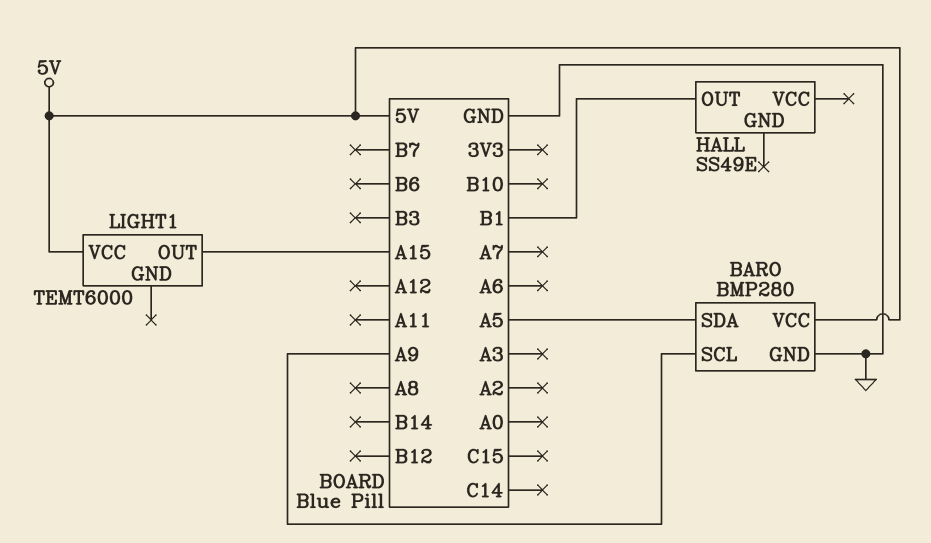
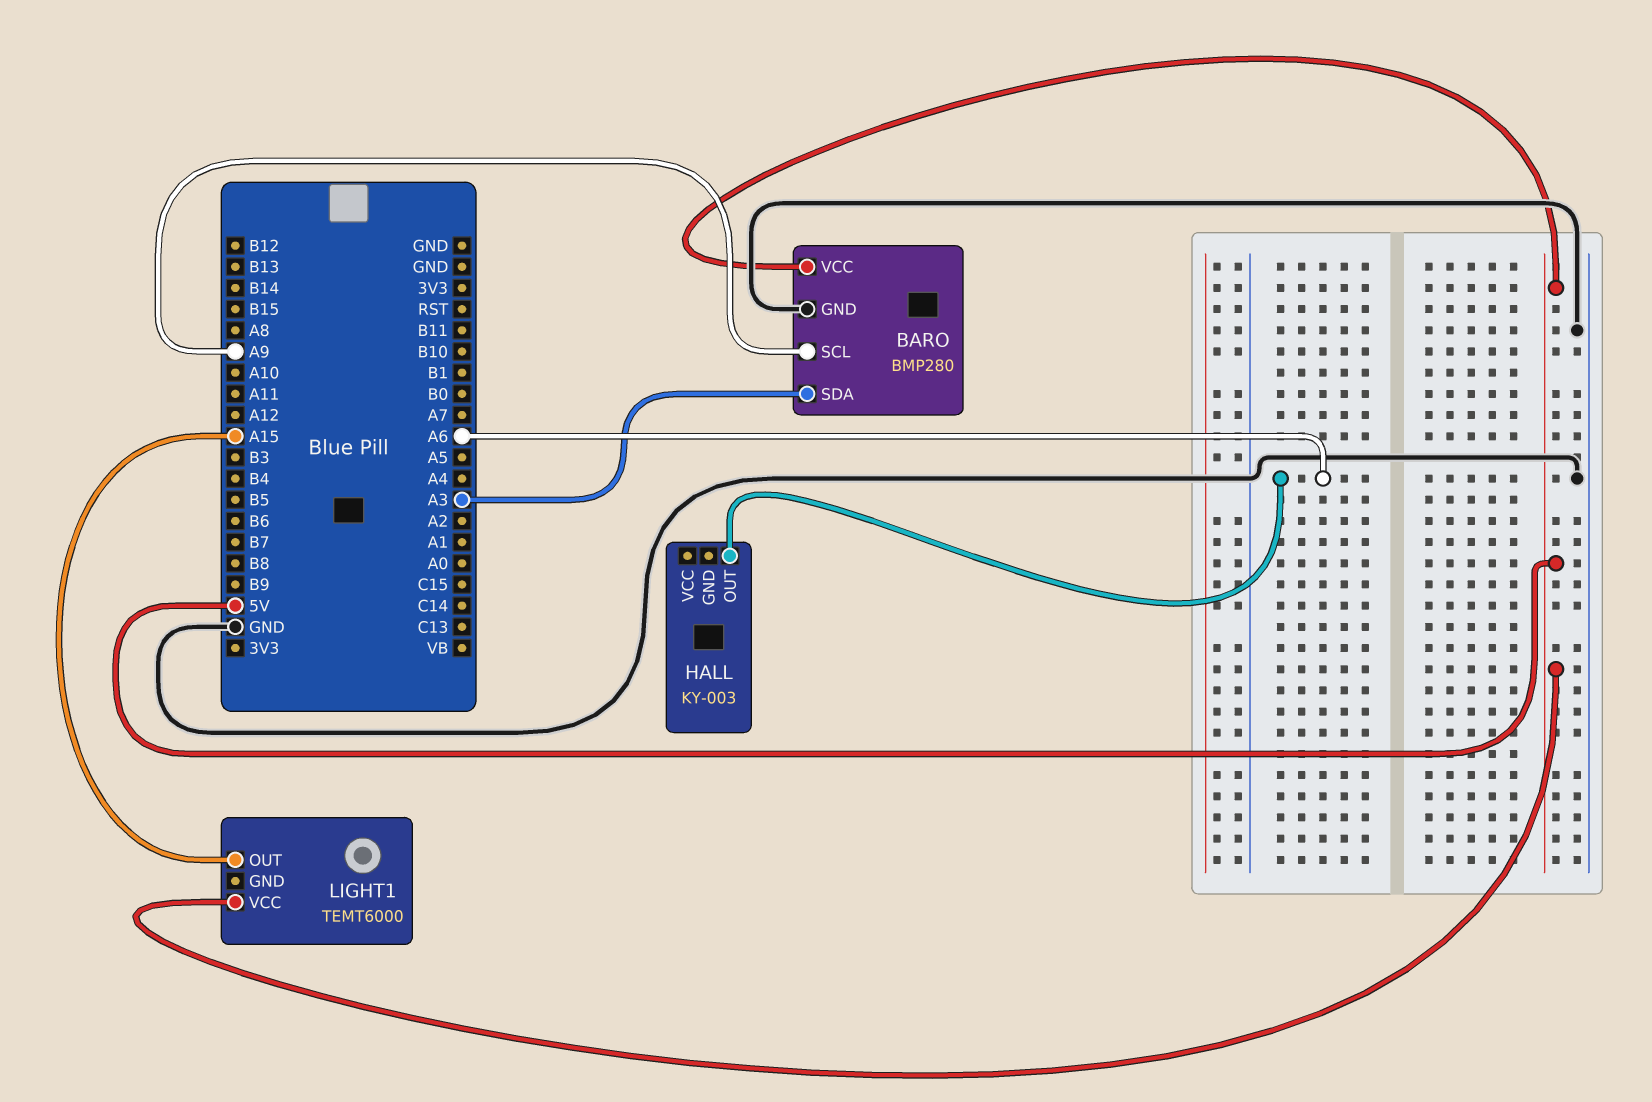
BARO pin SDA: A5 -> A3
HALL: SS49E -> KY-003
HALL pin OUT: B1 -> A6

